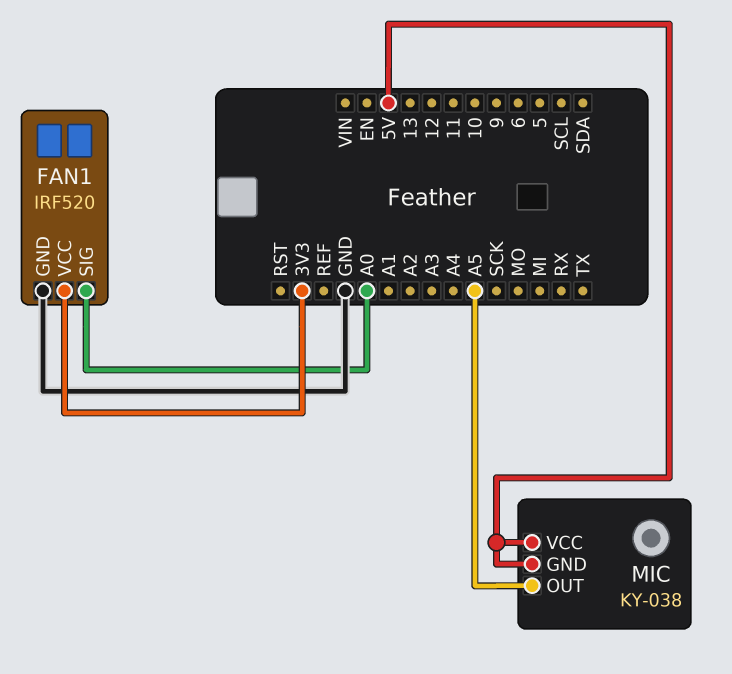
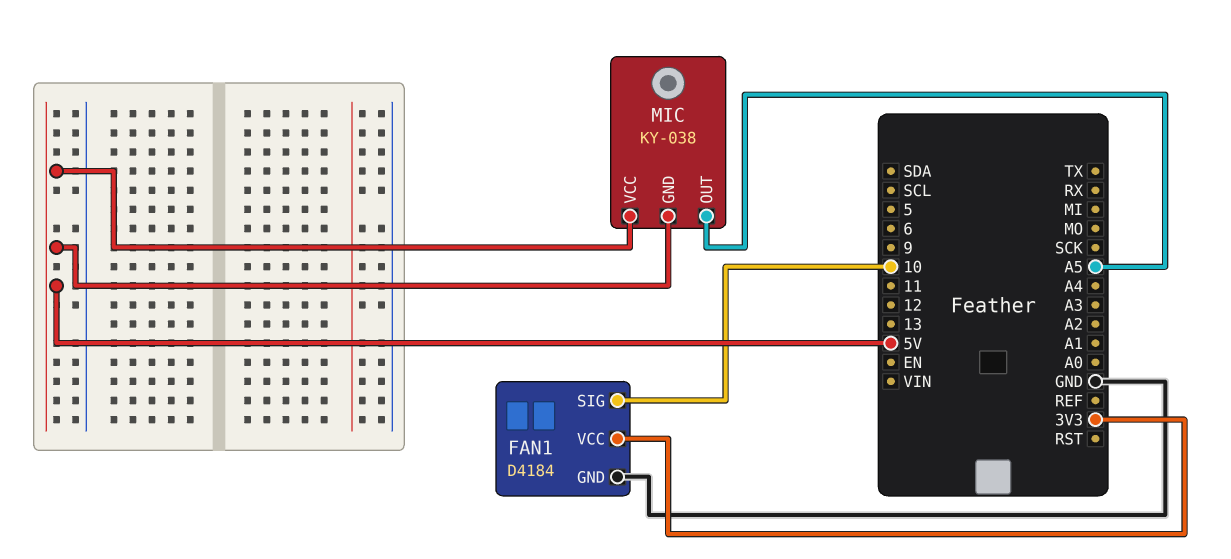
FAN1: IRF520 -> D4184
FAN1 pin SIG: A0 -> 10

